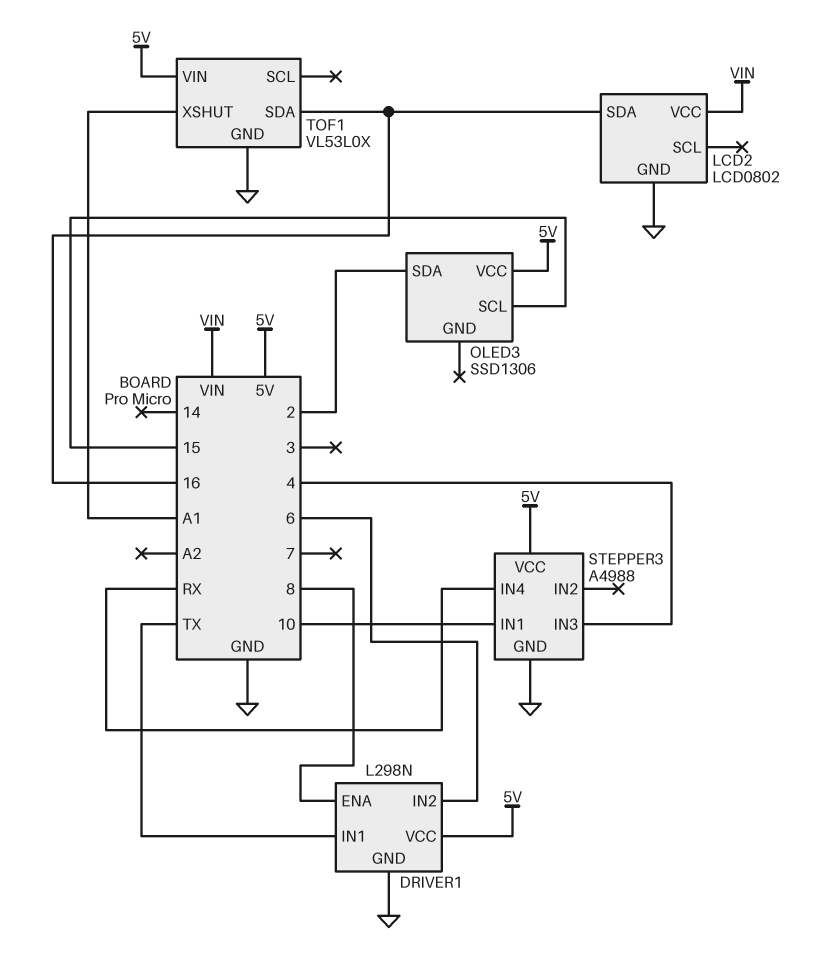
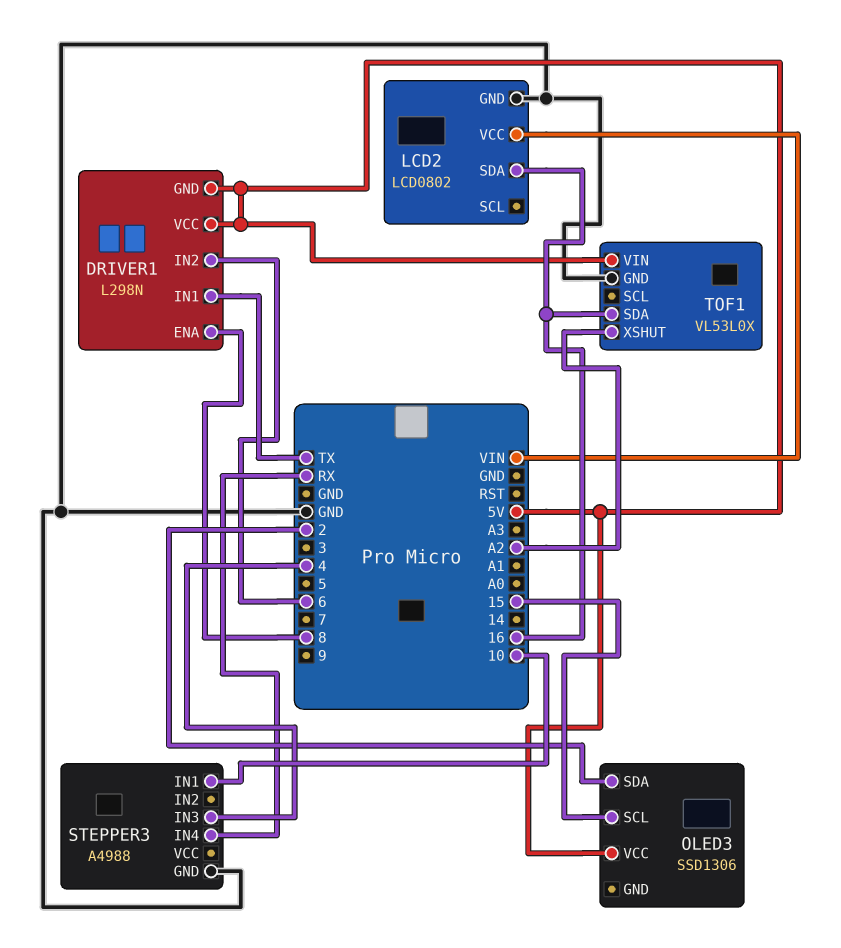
DRIVER1 pin GND: GND -> 5V
STEPPER3 pin VCC: 5V -> none
TOF1 pin XSHUT: A1 -> A2

